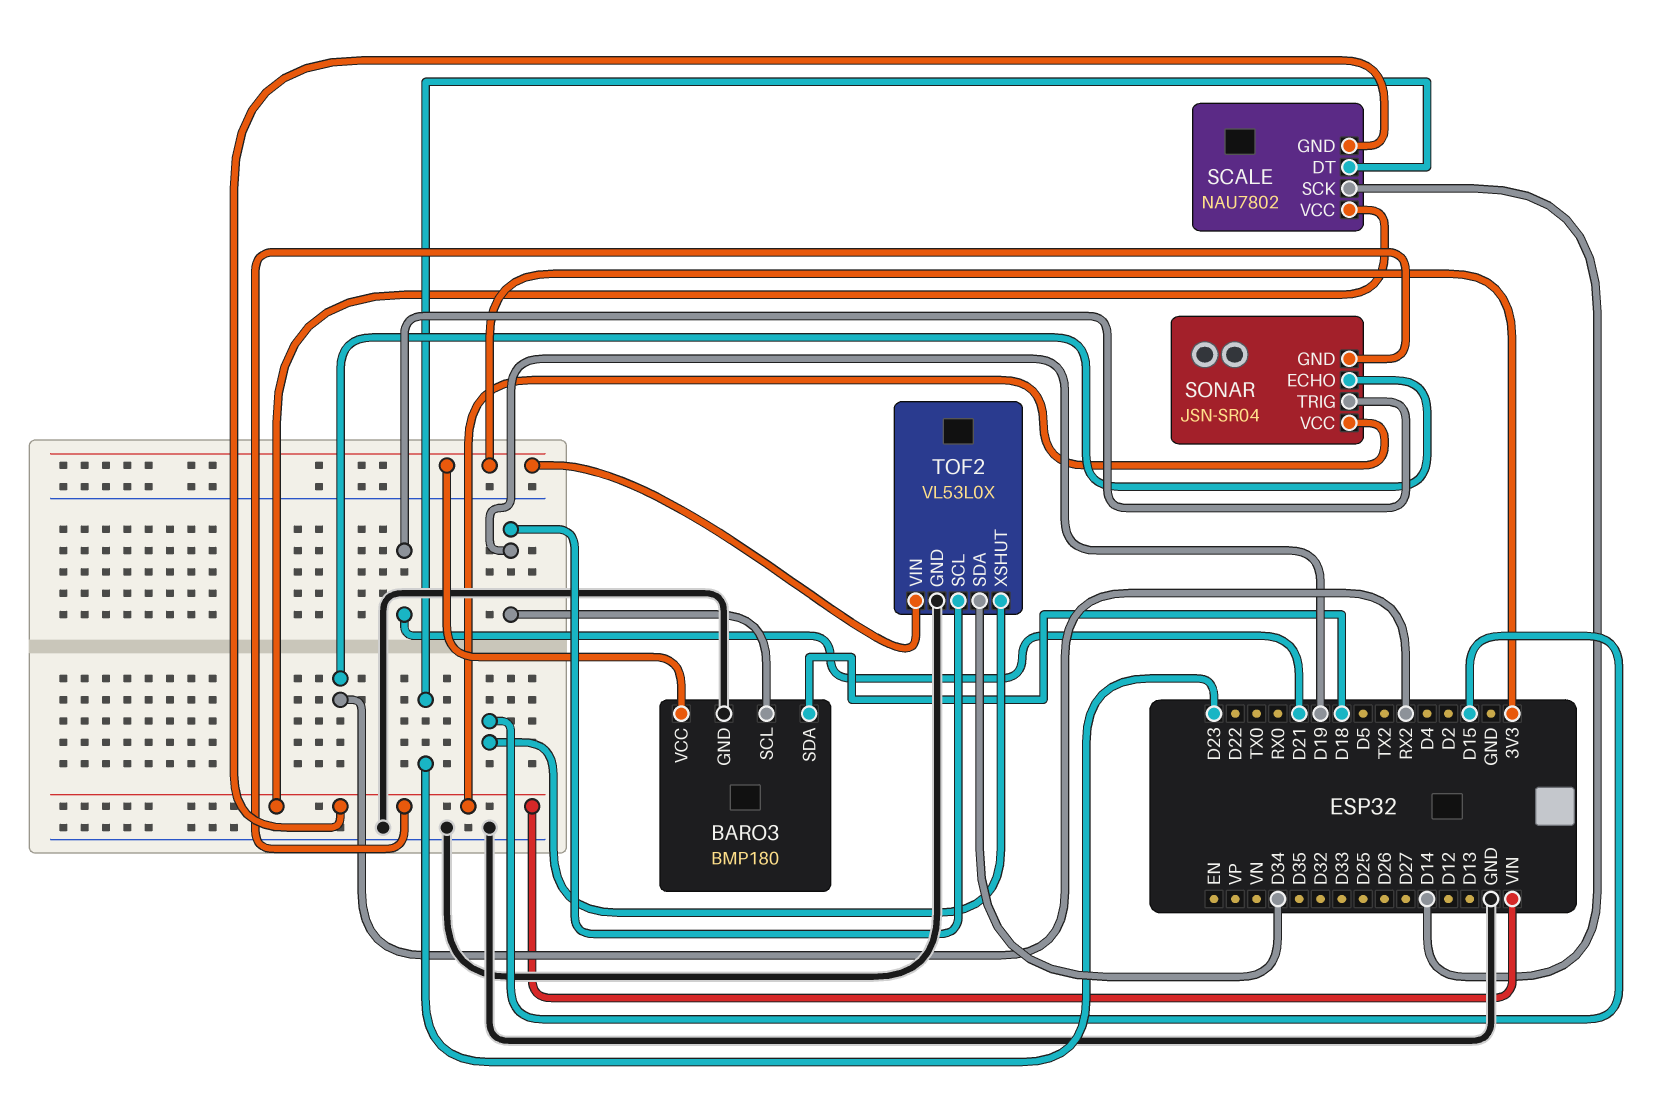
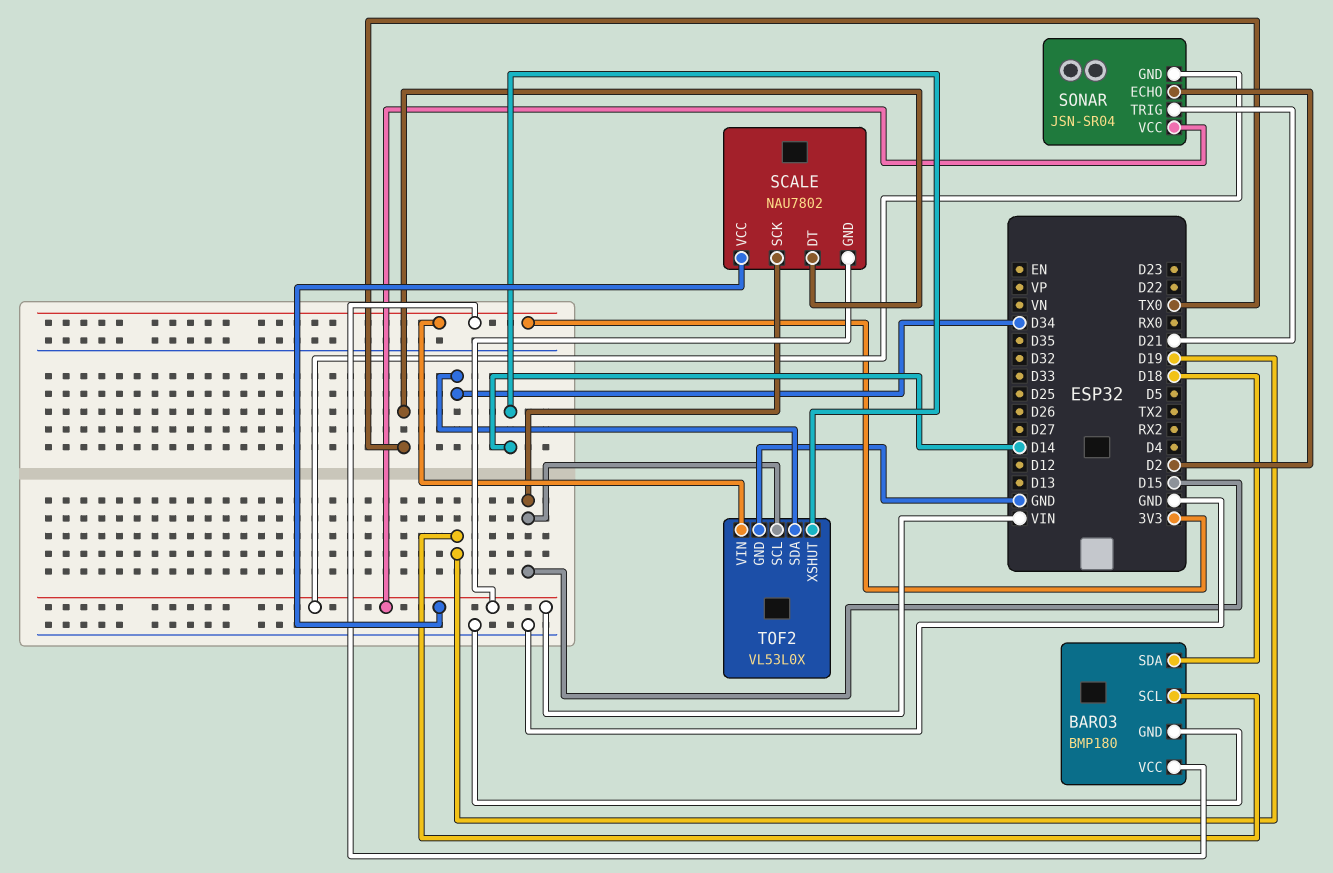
SCALE pin DT: D23 -> TX0
SCALE pin SCK: D14 -> D15
SONAR pin ECHO: RX2 -> D2
TOF2 pin SCL: D19 -> D15
TOF2 pin XSHUT: D15 -> D14

